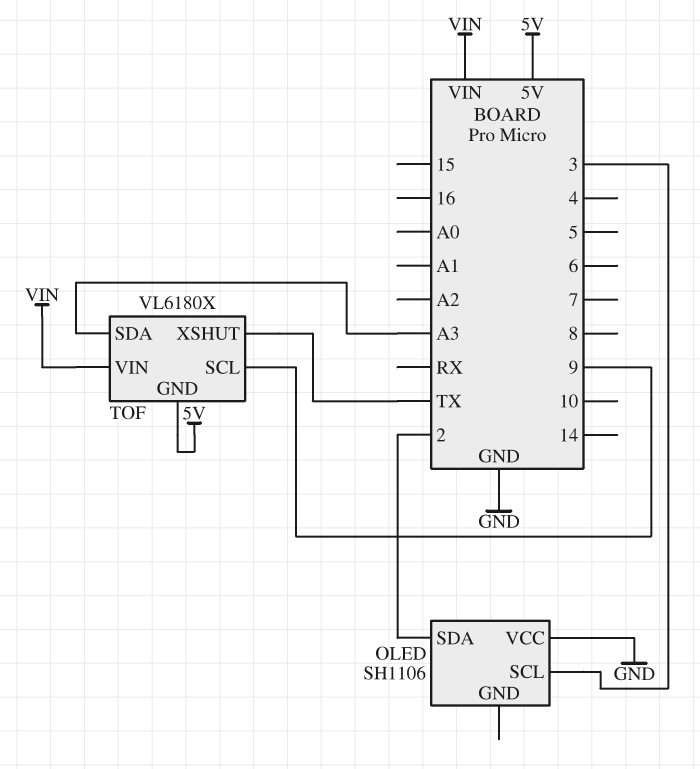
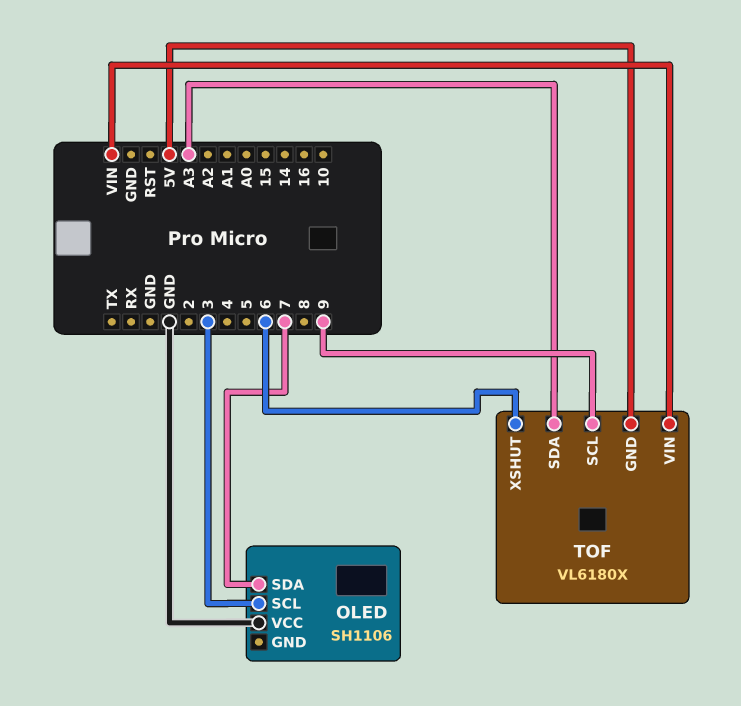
OLED pin SDA: 2 -> 7
TOF pin XSHUT: TX -> 6

